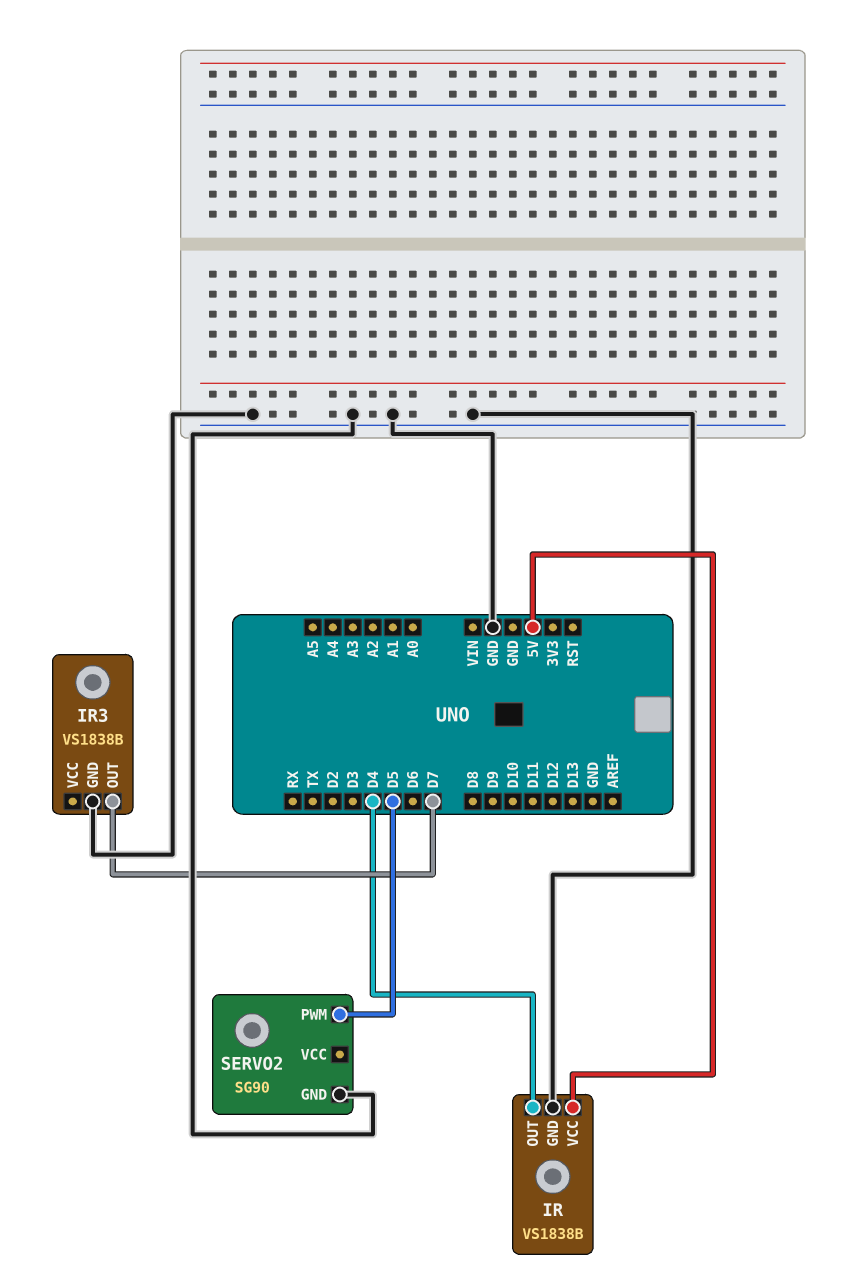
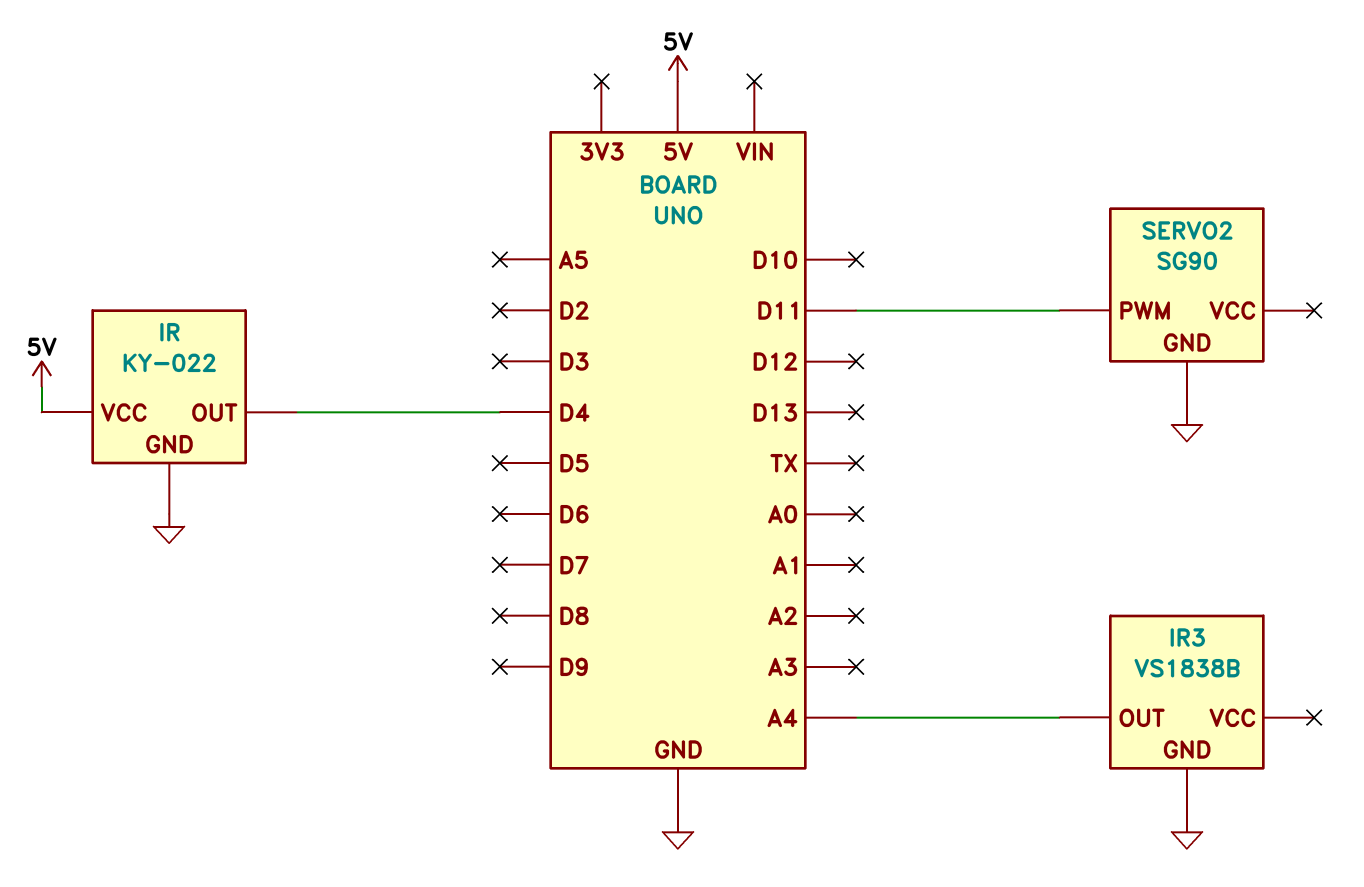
IR: VS1838B -> KY-022
IR3 pin OUT: D7 -> A4
SERVO2 pin PWM: D5 -> D11

